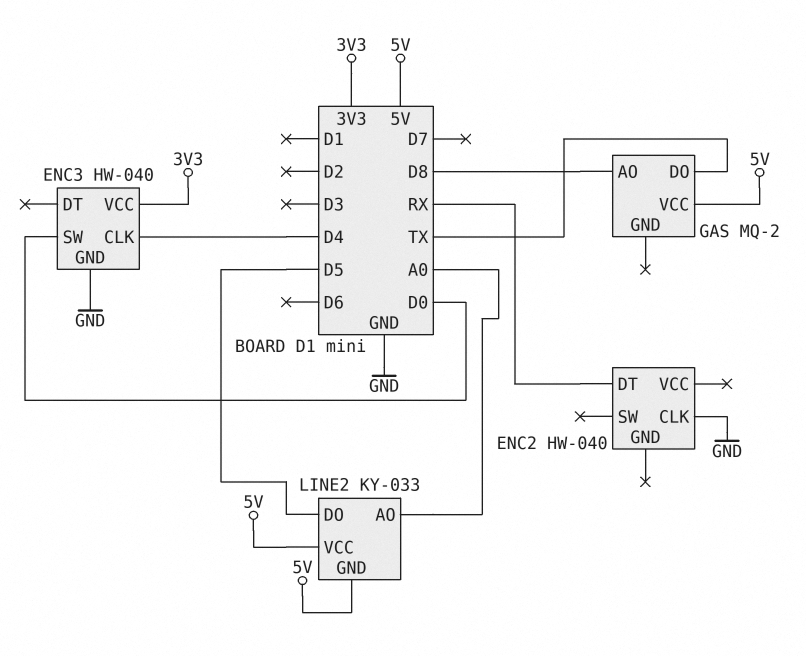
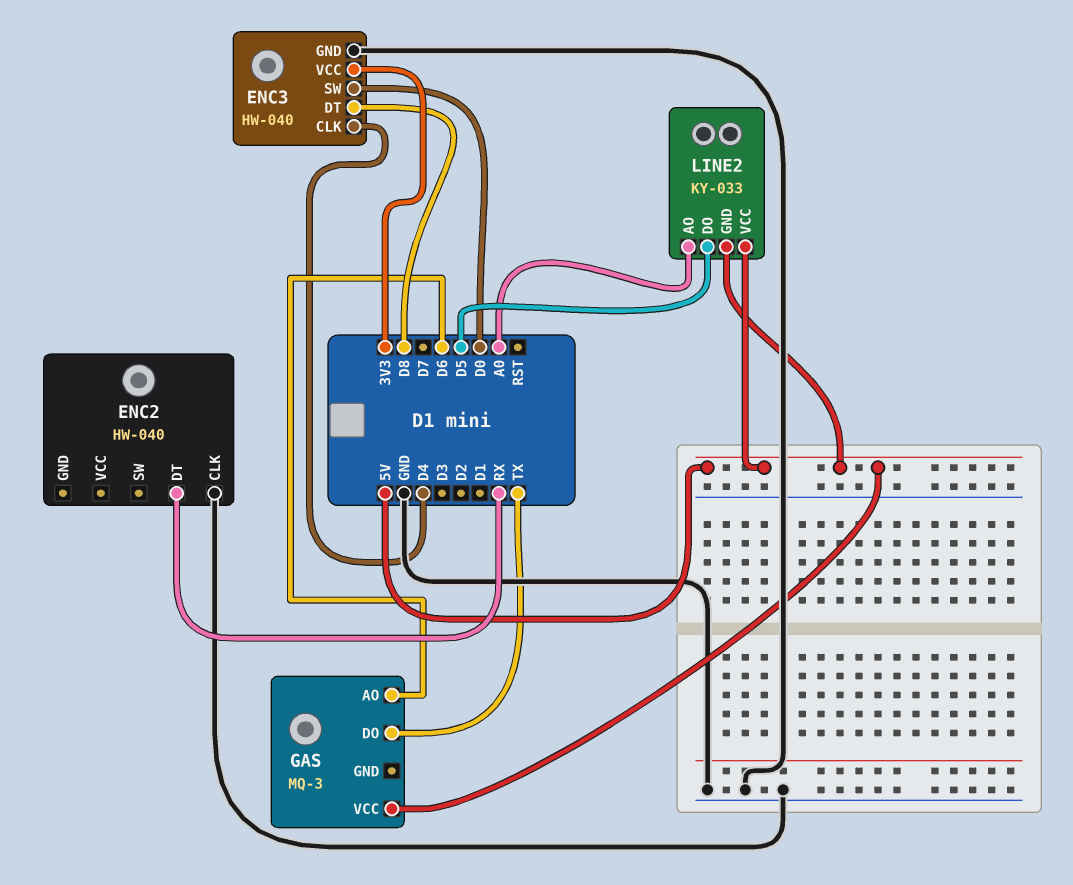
ENC3 pin DT: none -> D8
GAS: MQ-2 -> MQ-3
GAS pin AO: D8 -> D6

